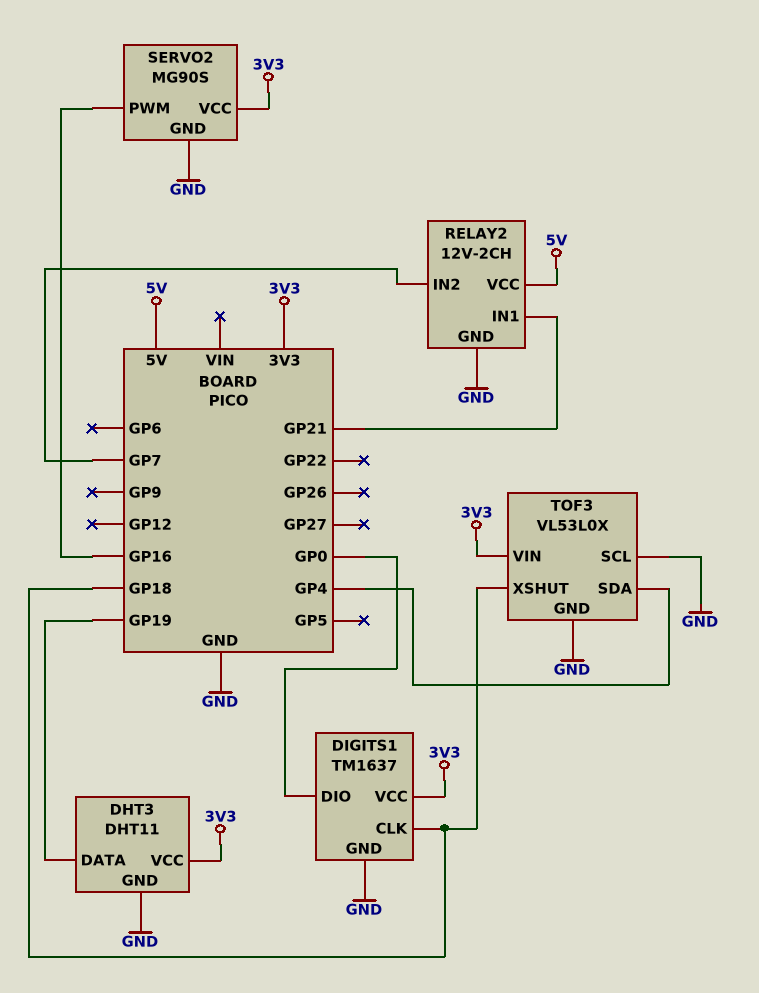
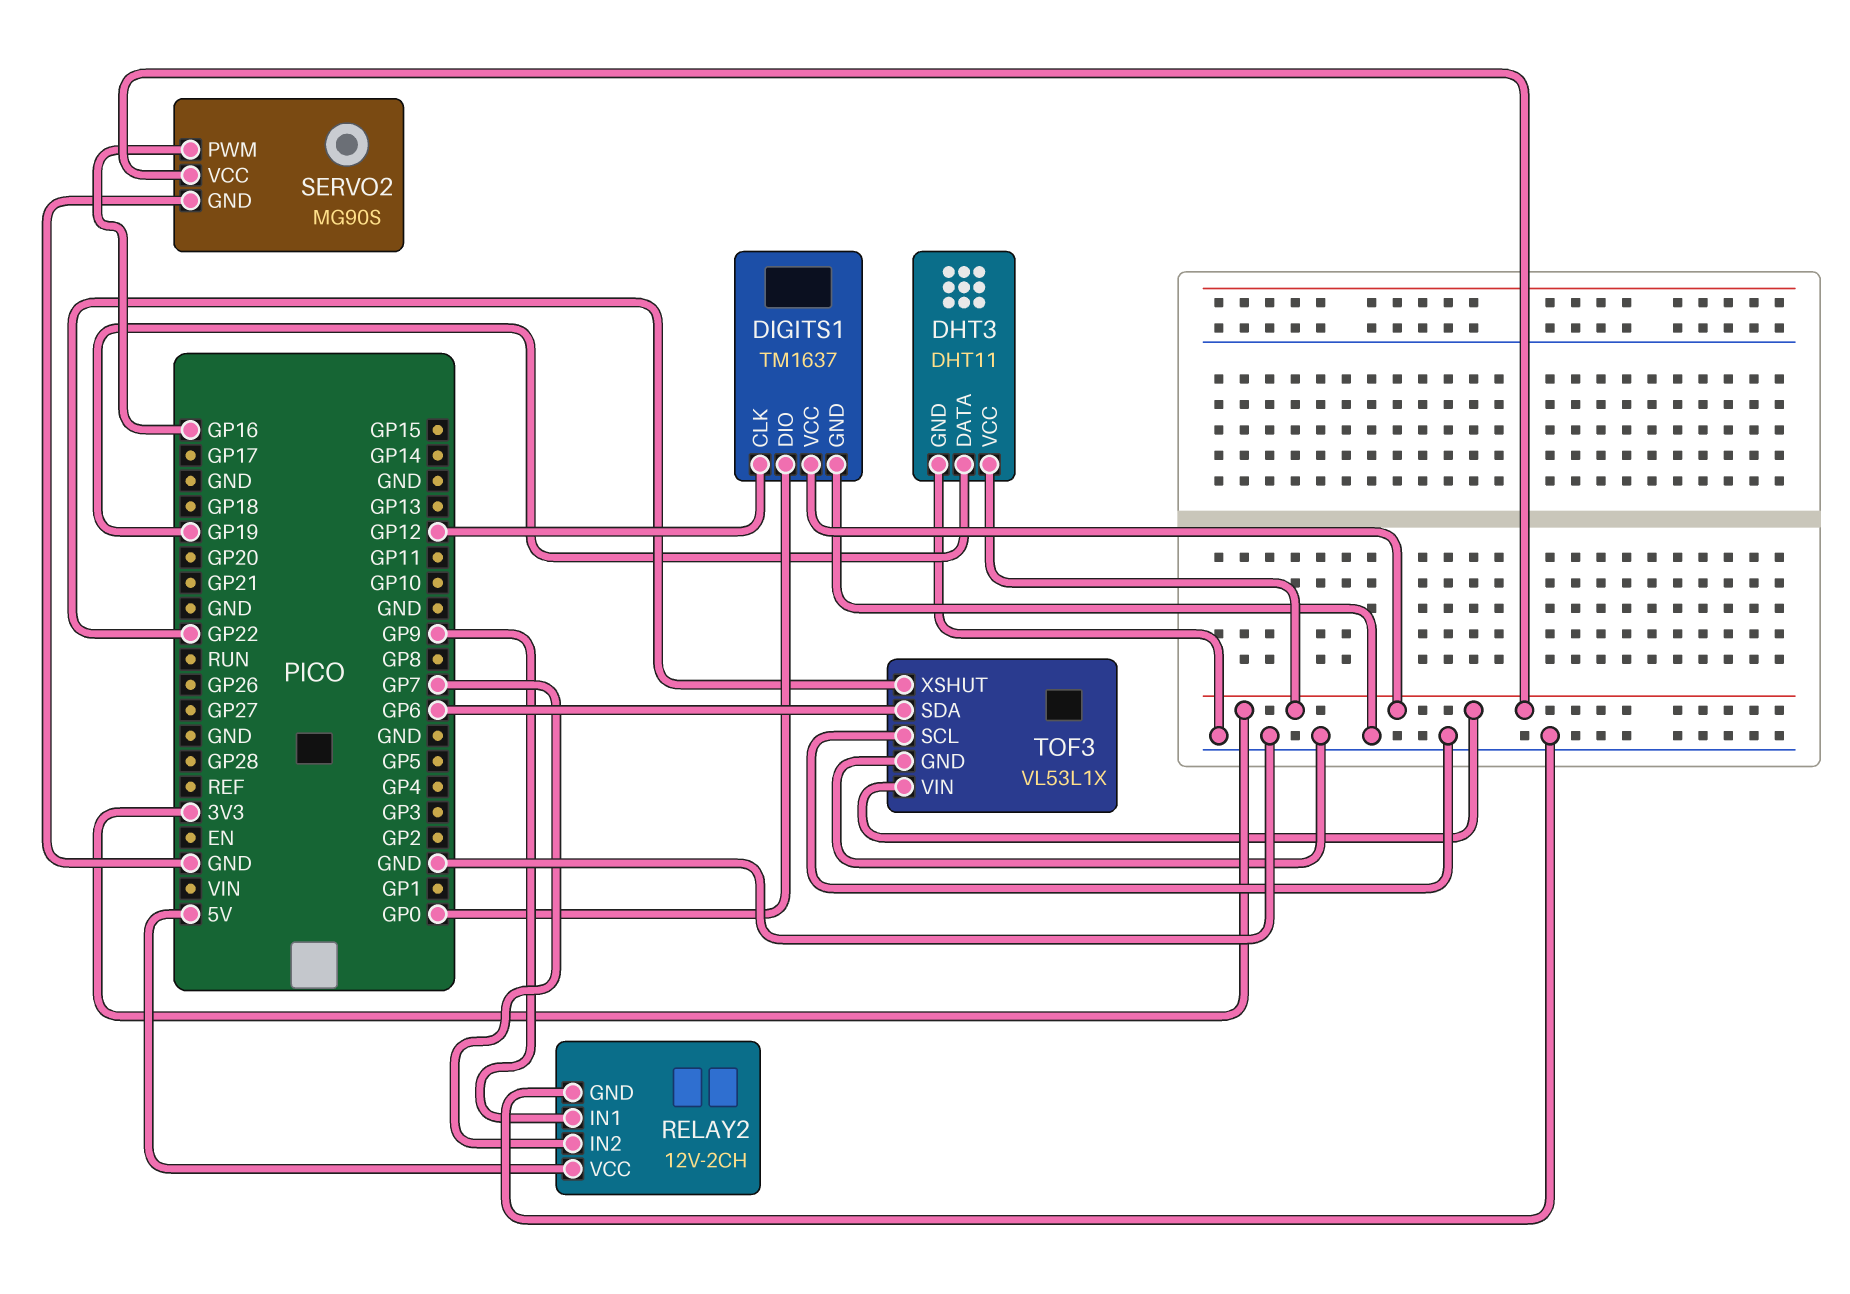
DIGITS1 pin CLK: GP18 -> GP12
RELAY2 pin IN1: GP21 -> GP9
TOF3: VL53L0X -> VL53L1X
TOF3 pin SDA: GP4 -> GP6
TOF3 pin XSHUT: GP18 -> GP22

